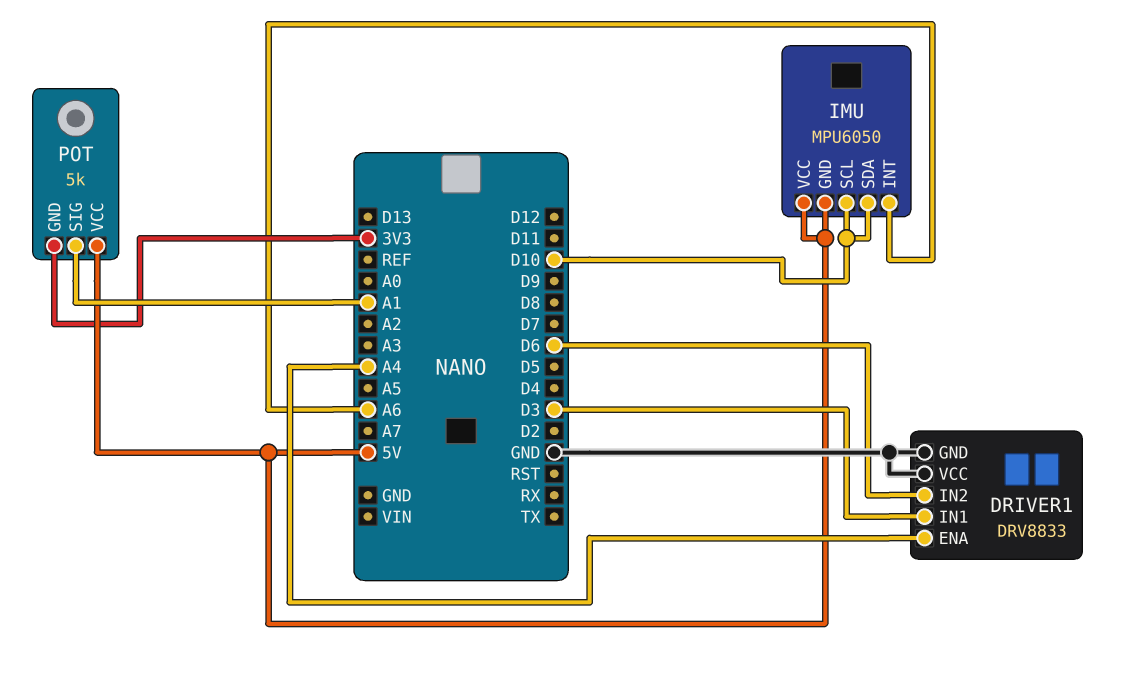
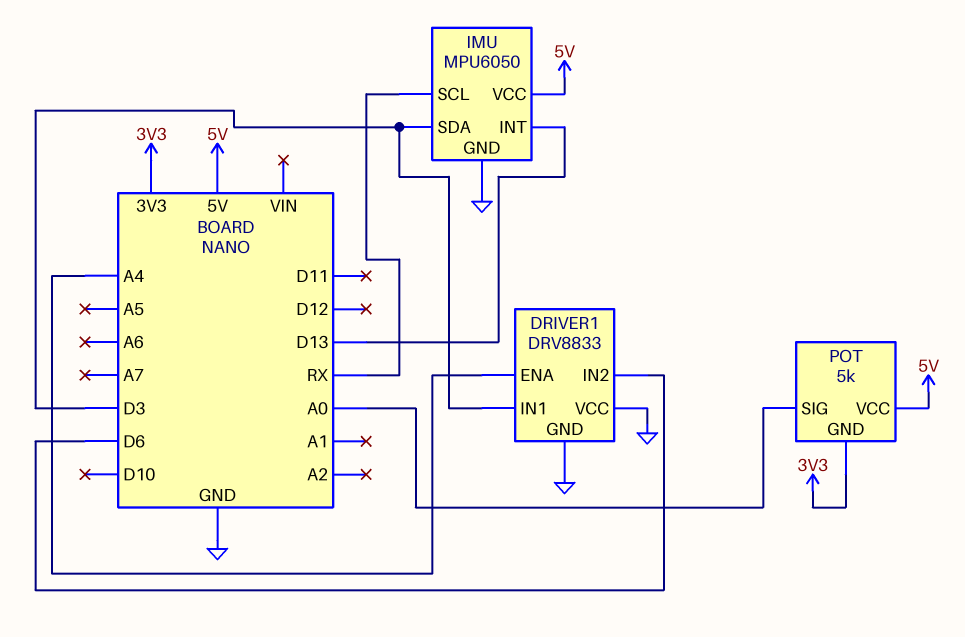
IMU pin GND: 5V -> GND
IMU pin INT: A6 -> D13
IMU pin SCL: D10 -> RX
IMU pin SDA: D10 -> D3
POT pin SIG: A1 -> A0

